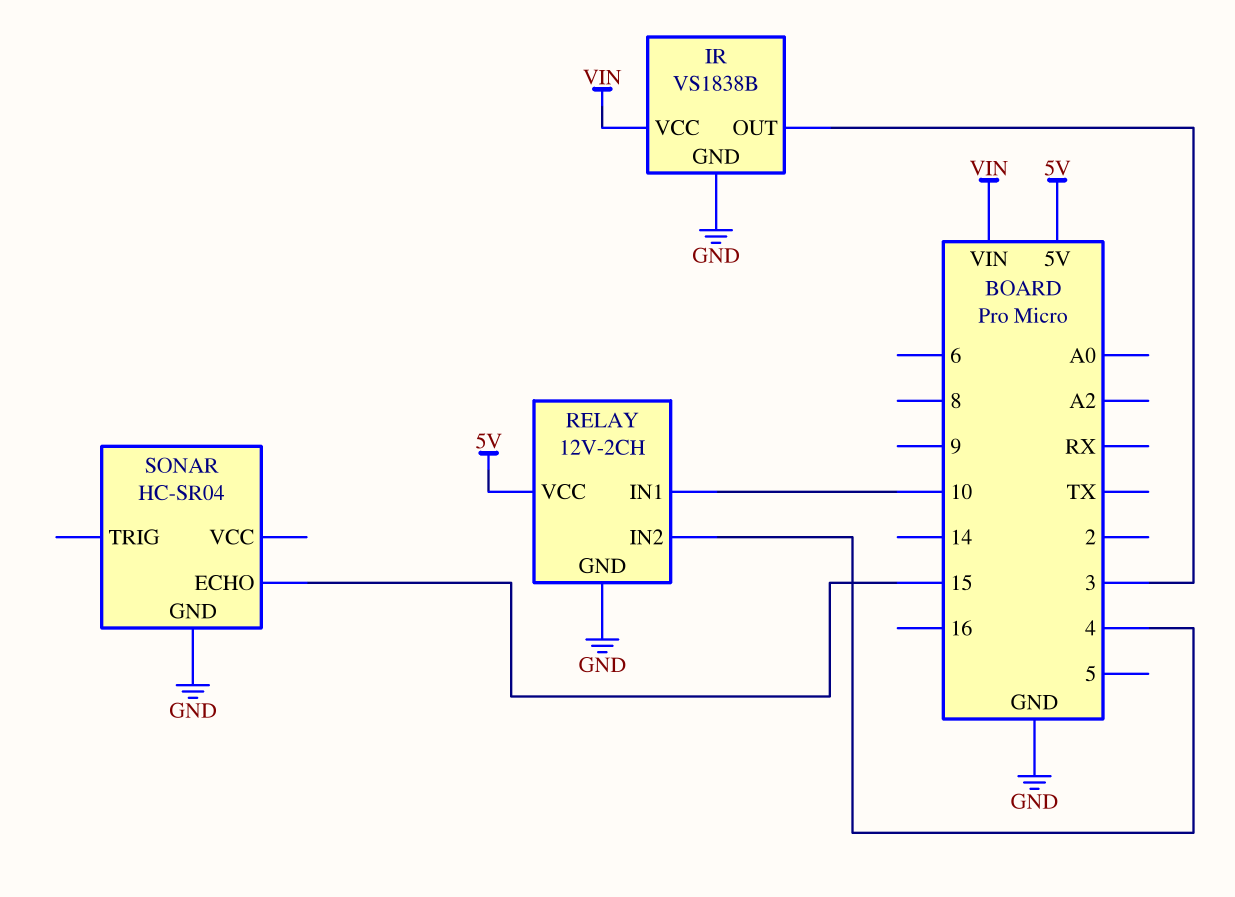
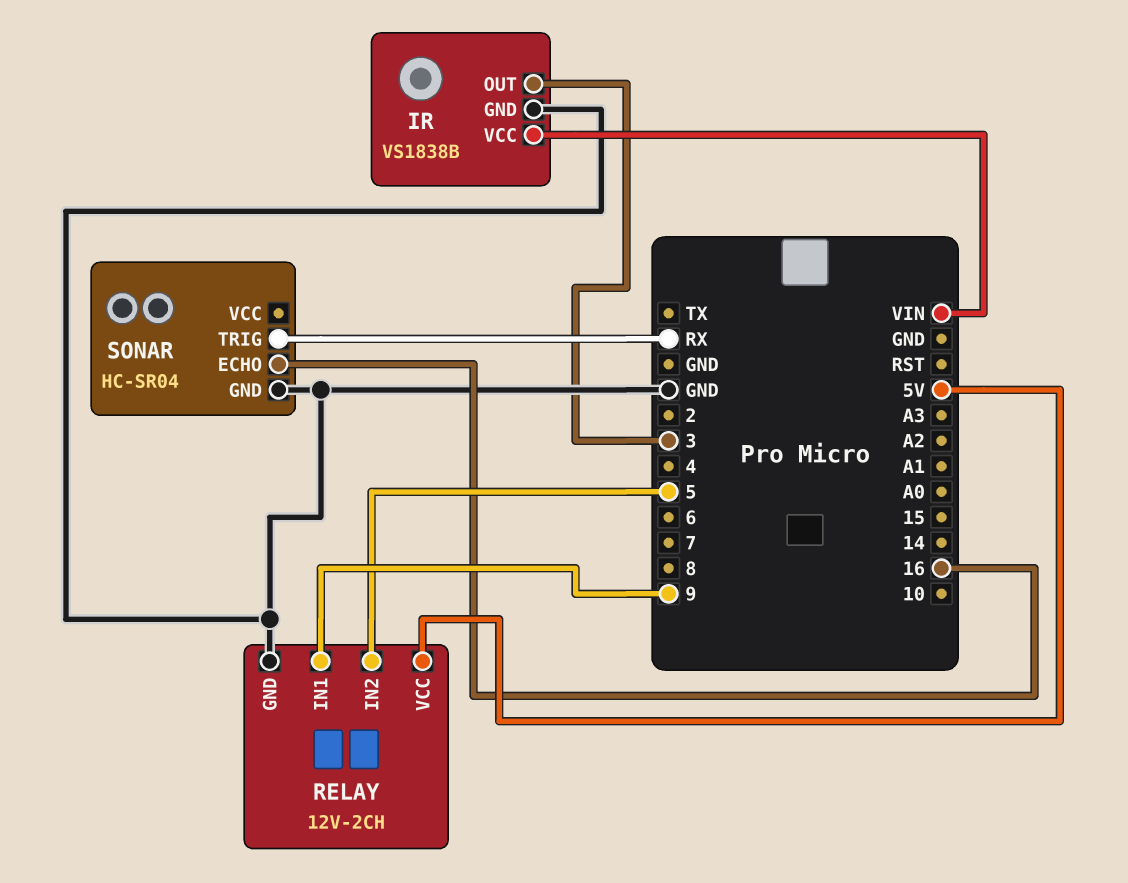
RELAY pin IN1: 10 -> 9
RELAY pin IN2: 4 -> 5
SONAR pin ECHO: 15 -> 16
SONAR pin TRIG: none -> RX

